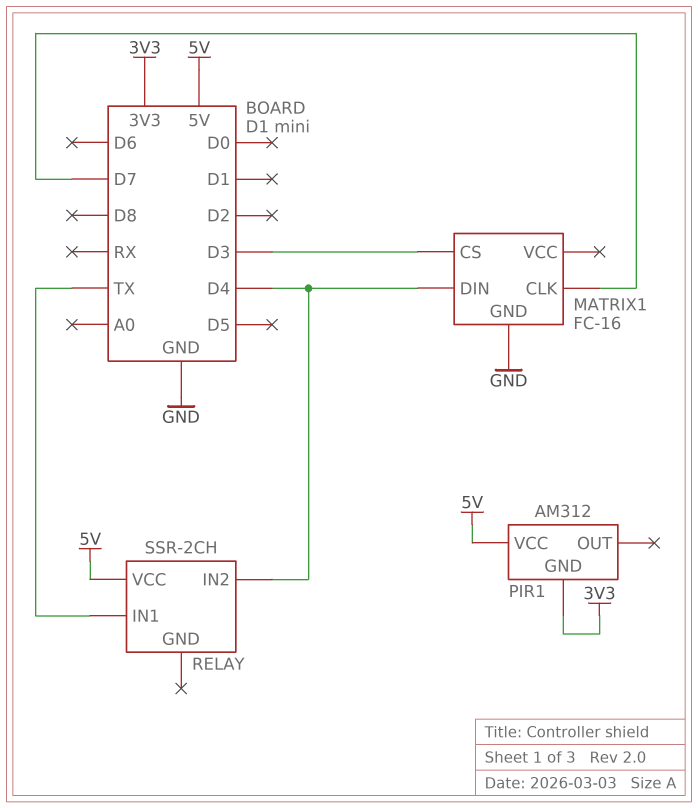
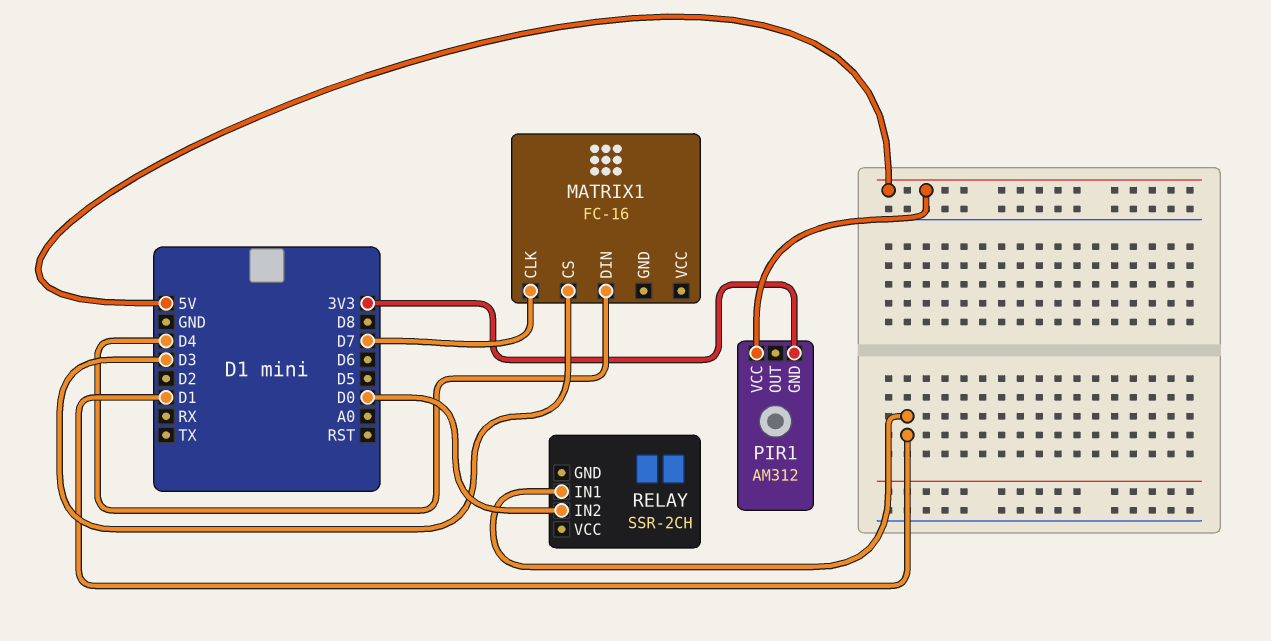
MATRIX1 pin GND: GND -> none
RELAY pin IN1: TX -> D1
RELAY pin IN2: D4 -> D0
RELAY pin VCC: 5V -> none

